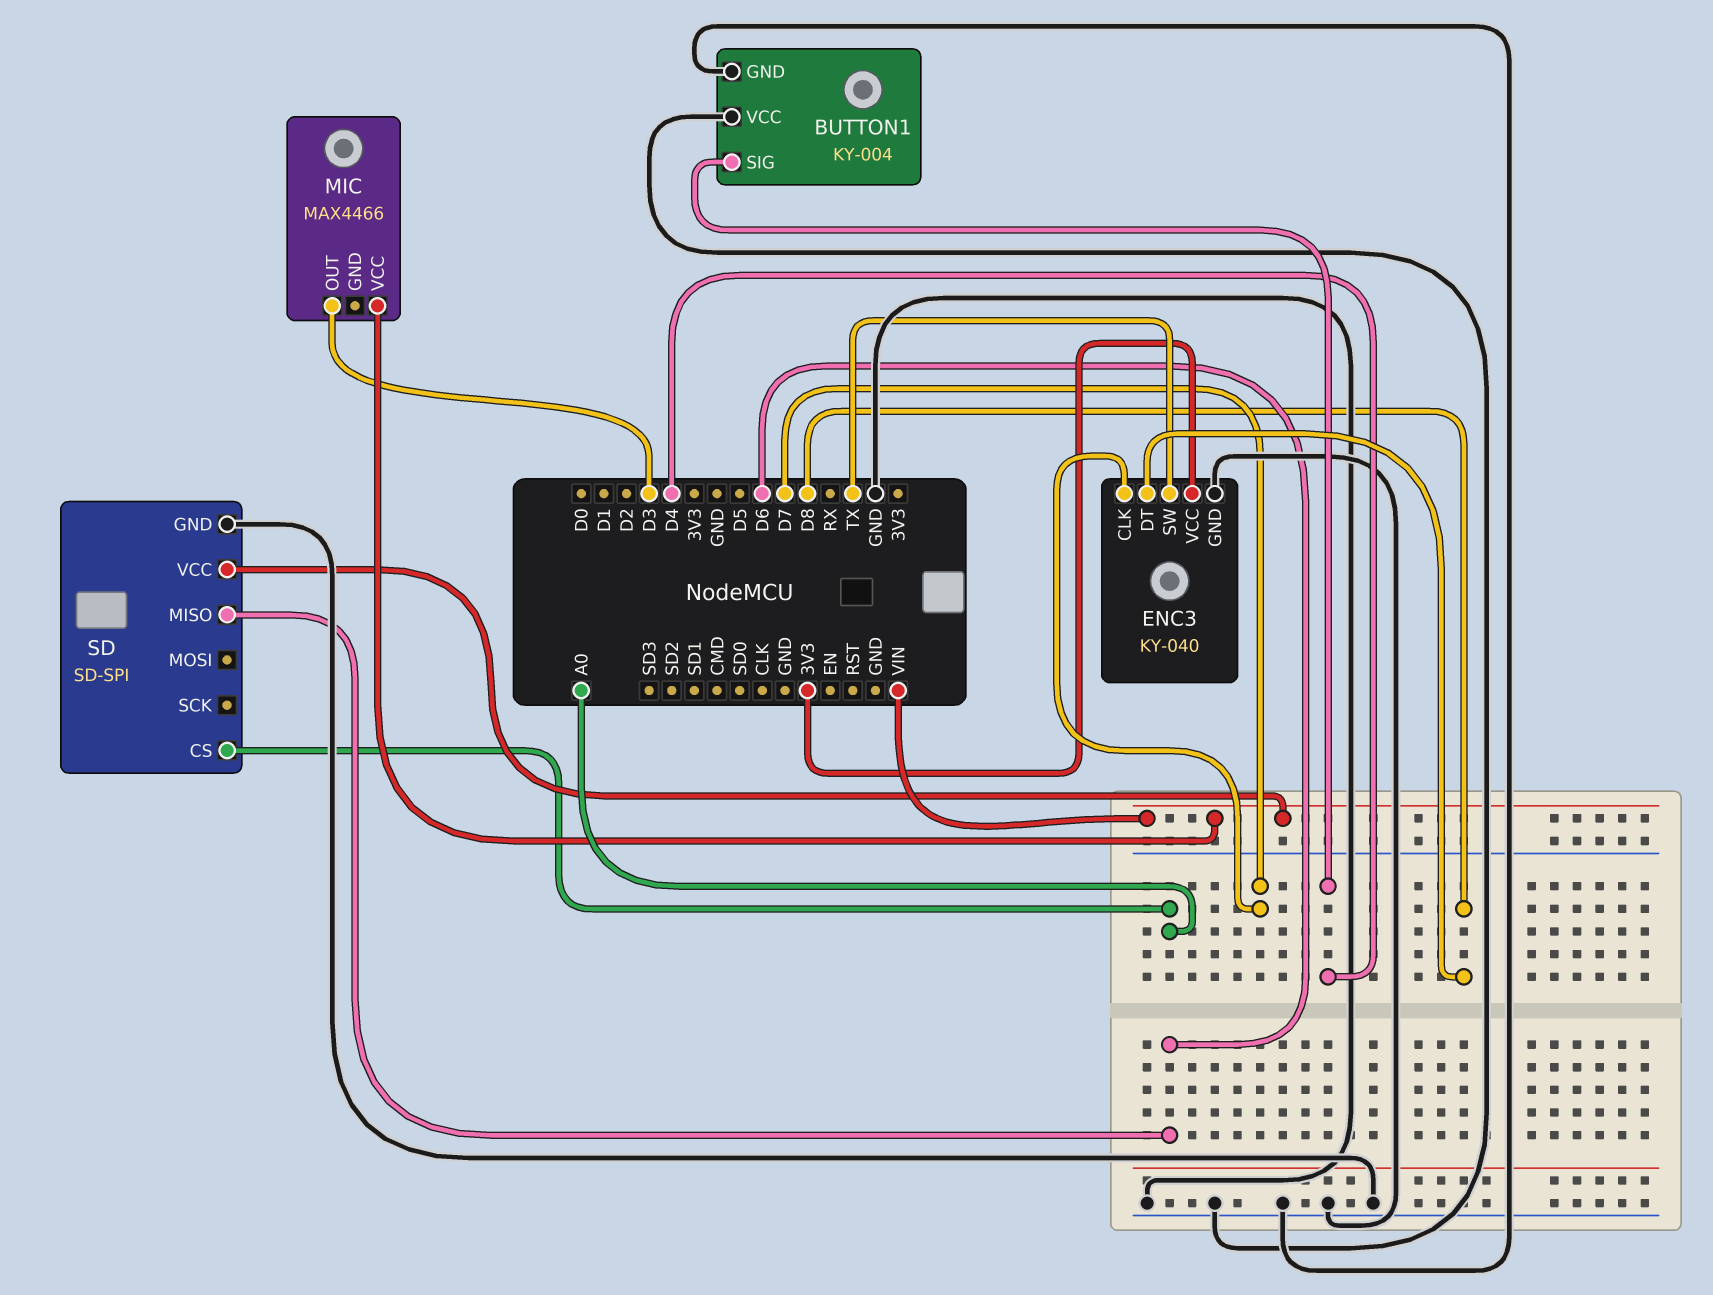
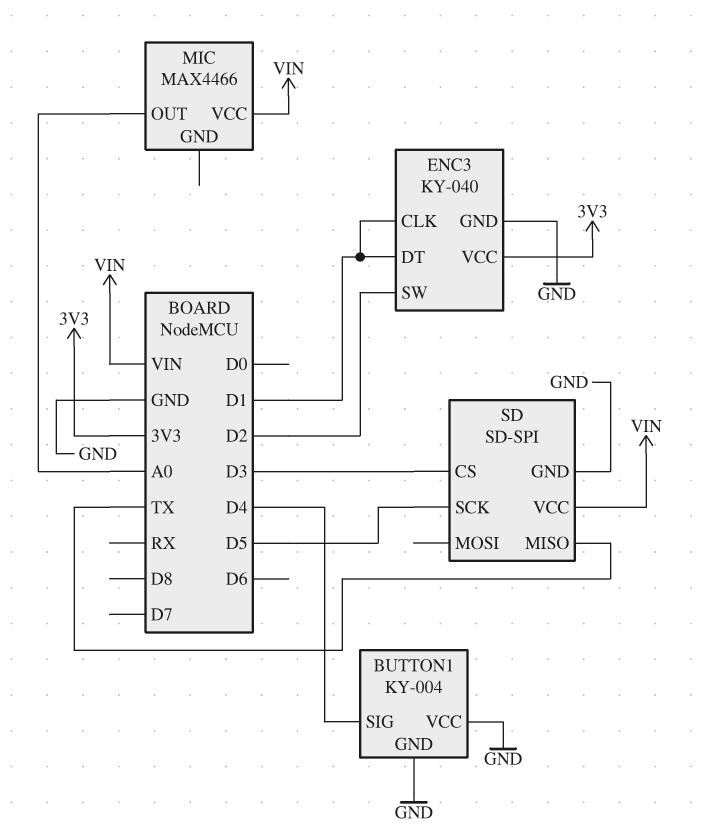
ENC3 pin CLK: D7 -> D1
ENC3 pin DT: D8 -> D1
ENC3 pin SW: TX -> D2
MIC pin OUT: D3 -> A0
SD pin CS: A0 -> D3
SD pin MISO: D6 -> TX
SD pin SCK: none -> D5

